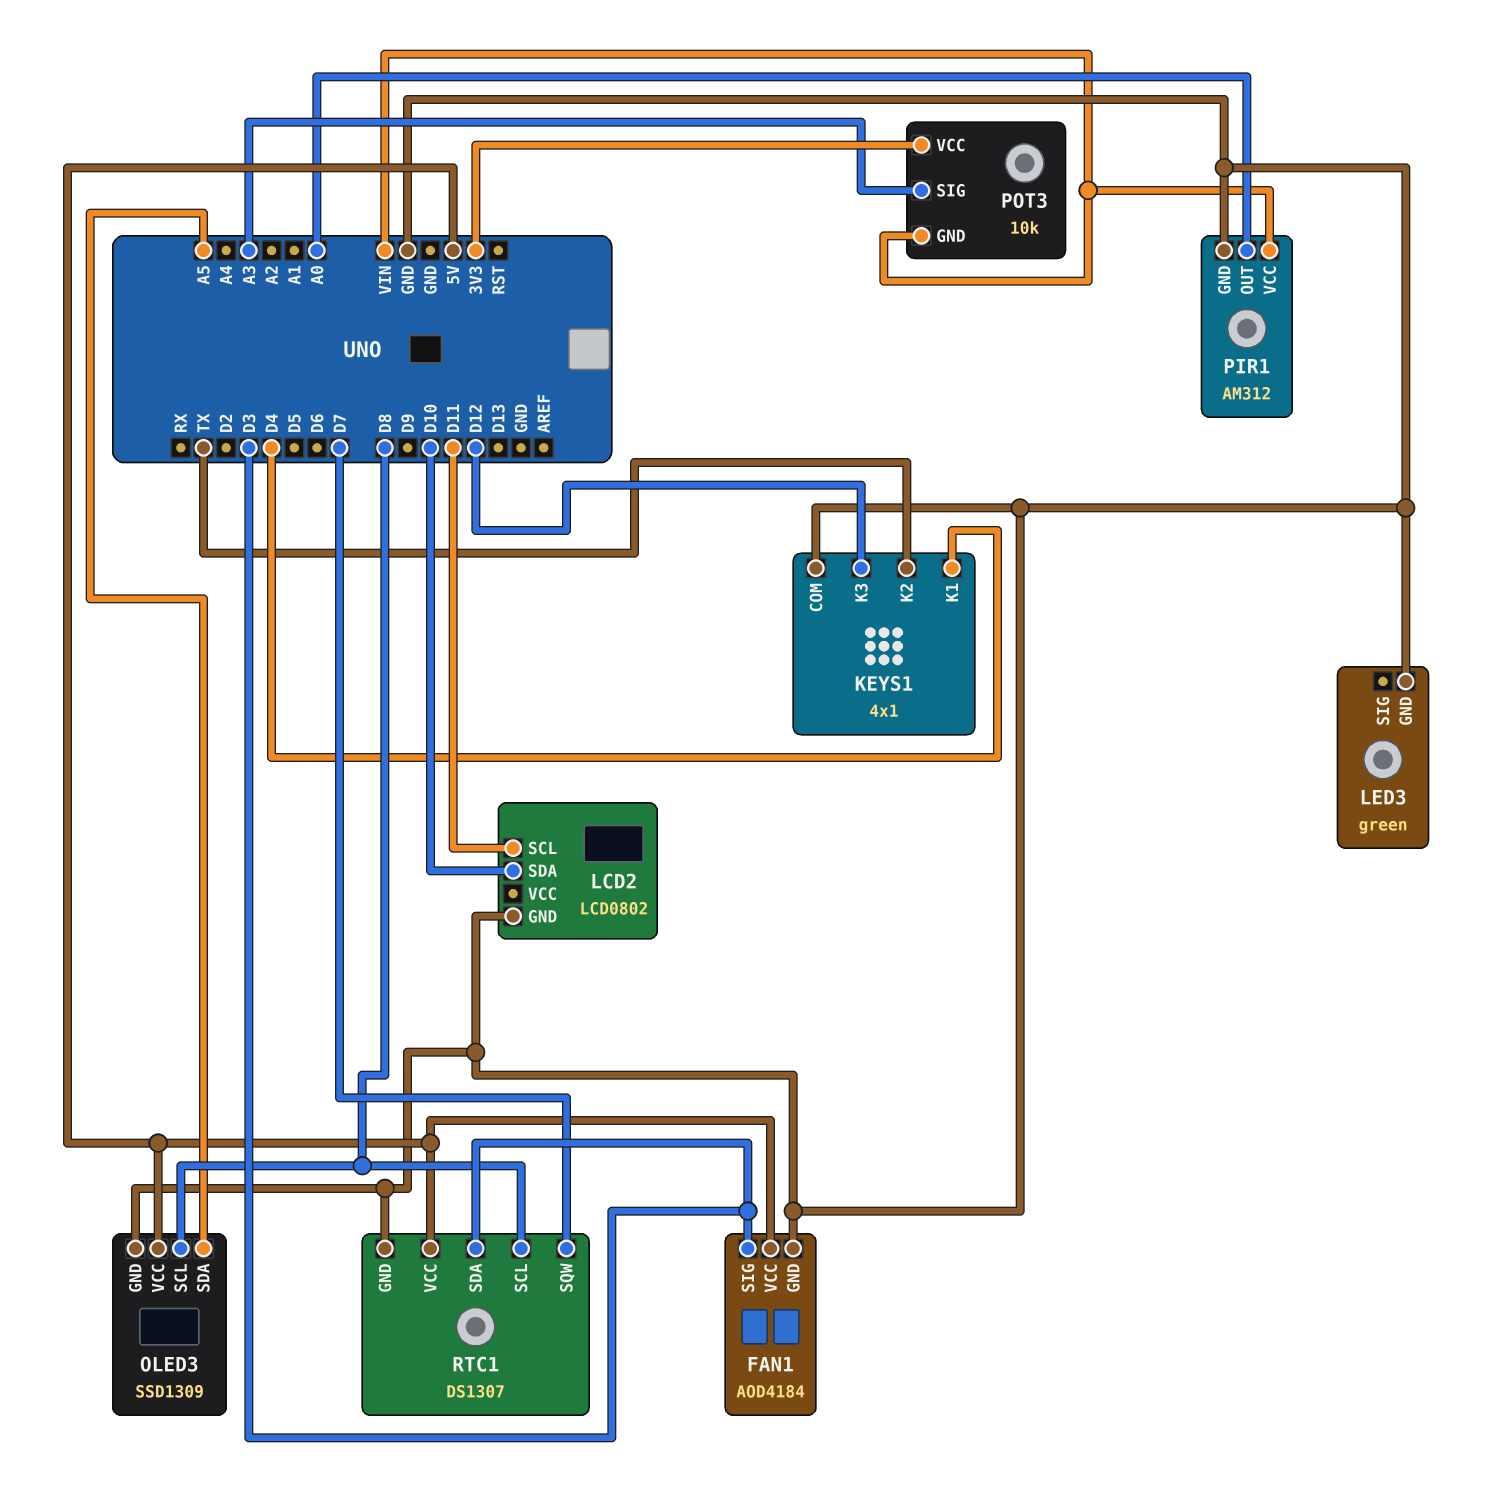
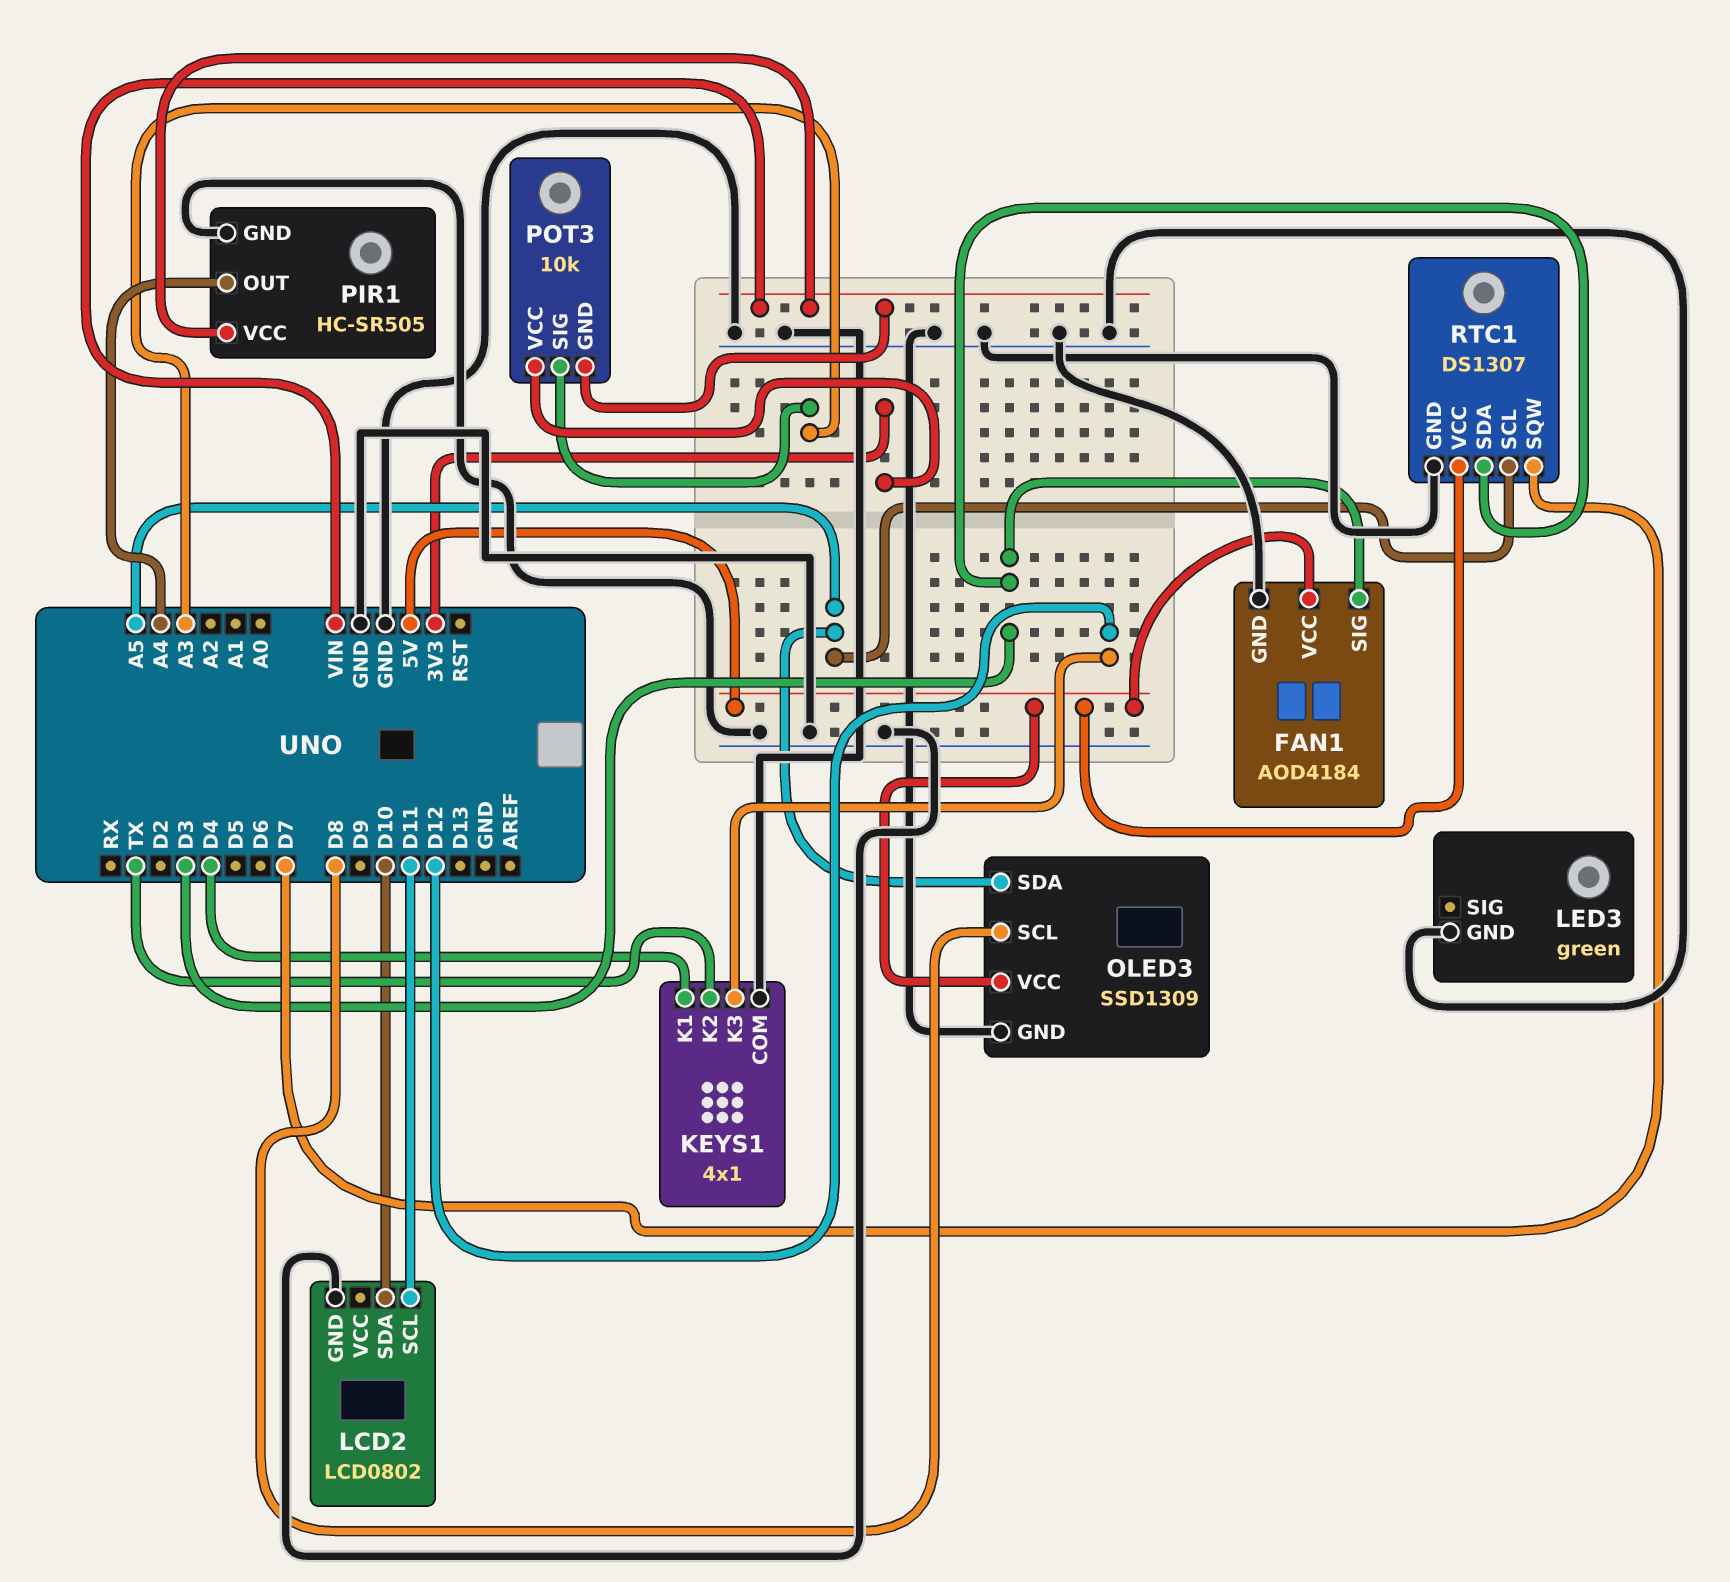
PIR1: AM312 -> HC-SR505
PIR1 pin OUT: A0 -> A4
RTC1 pin SCL: D8 -> A5

